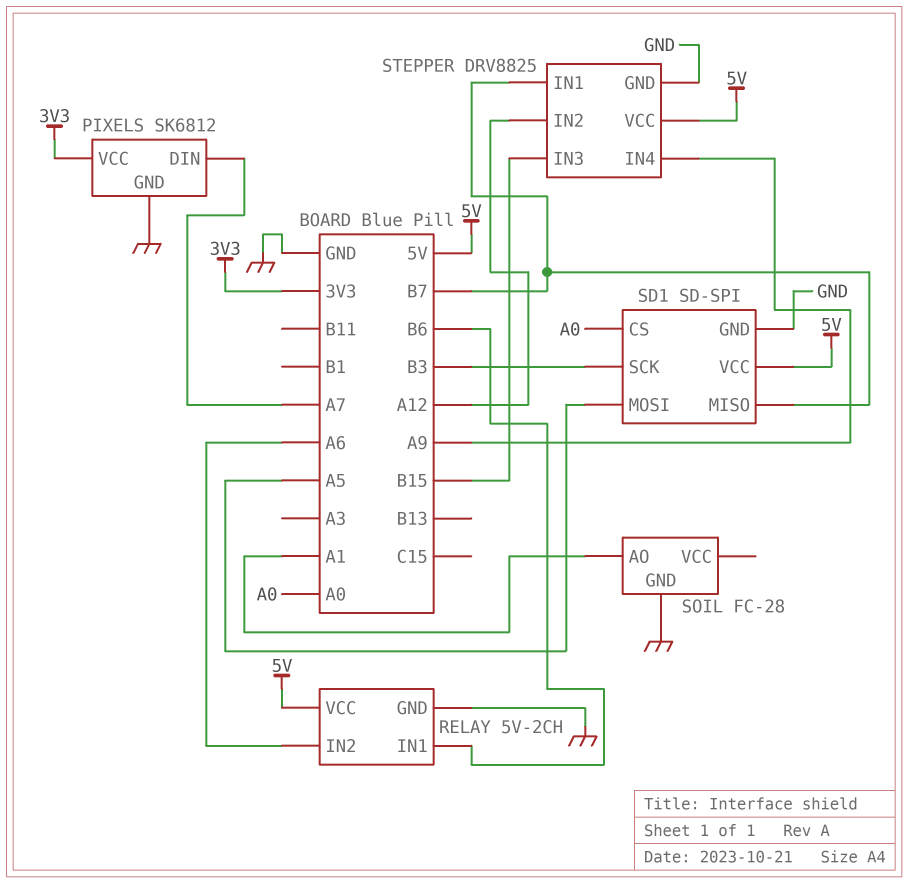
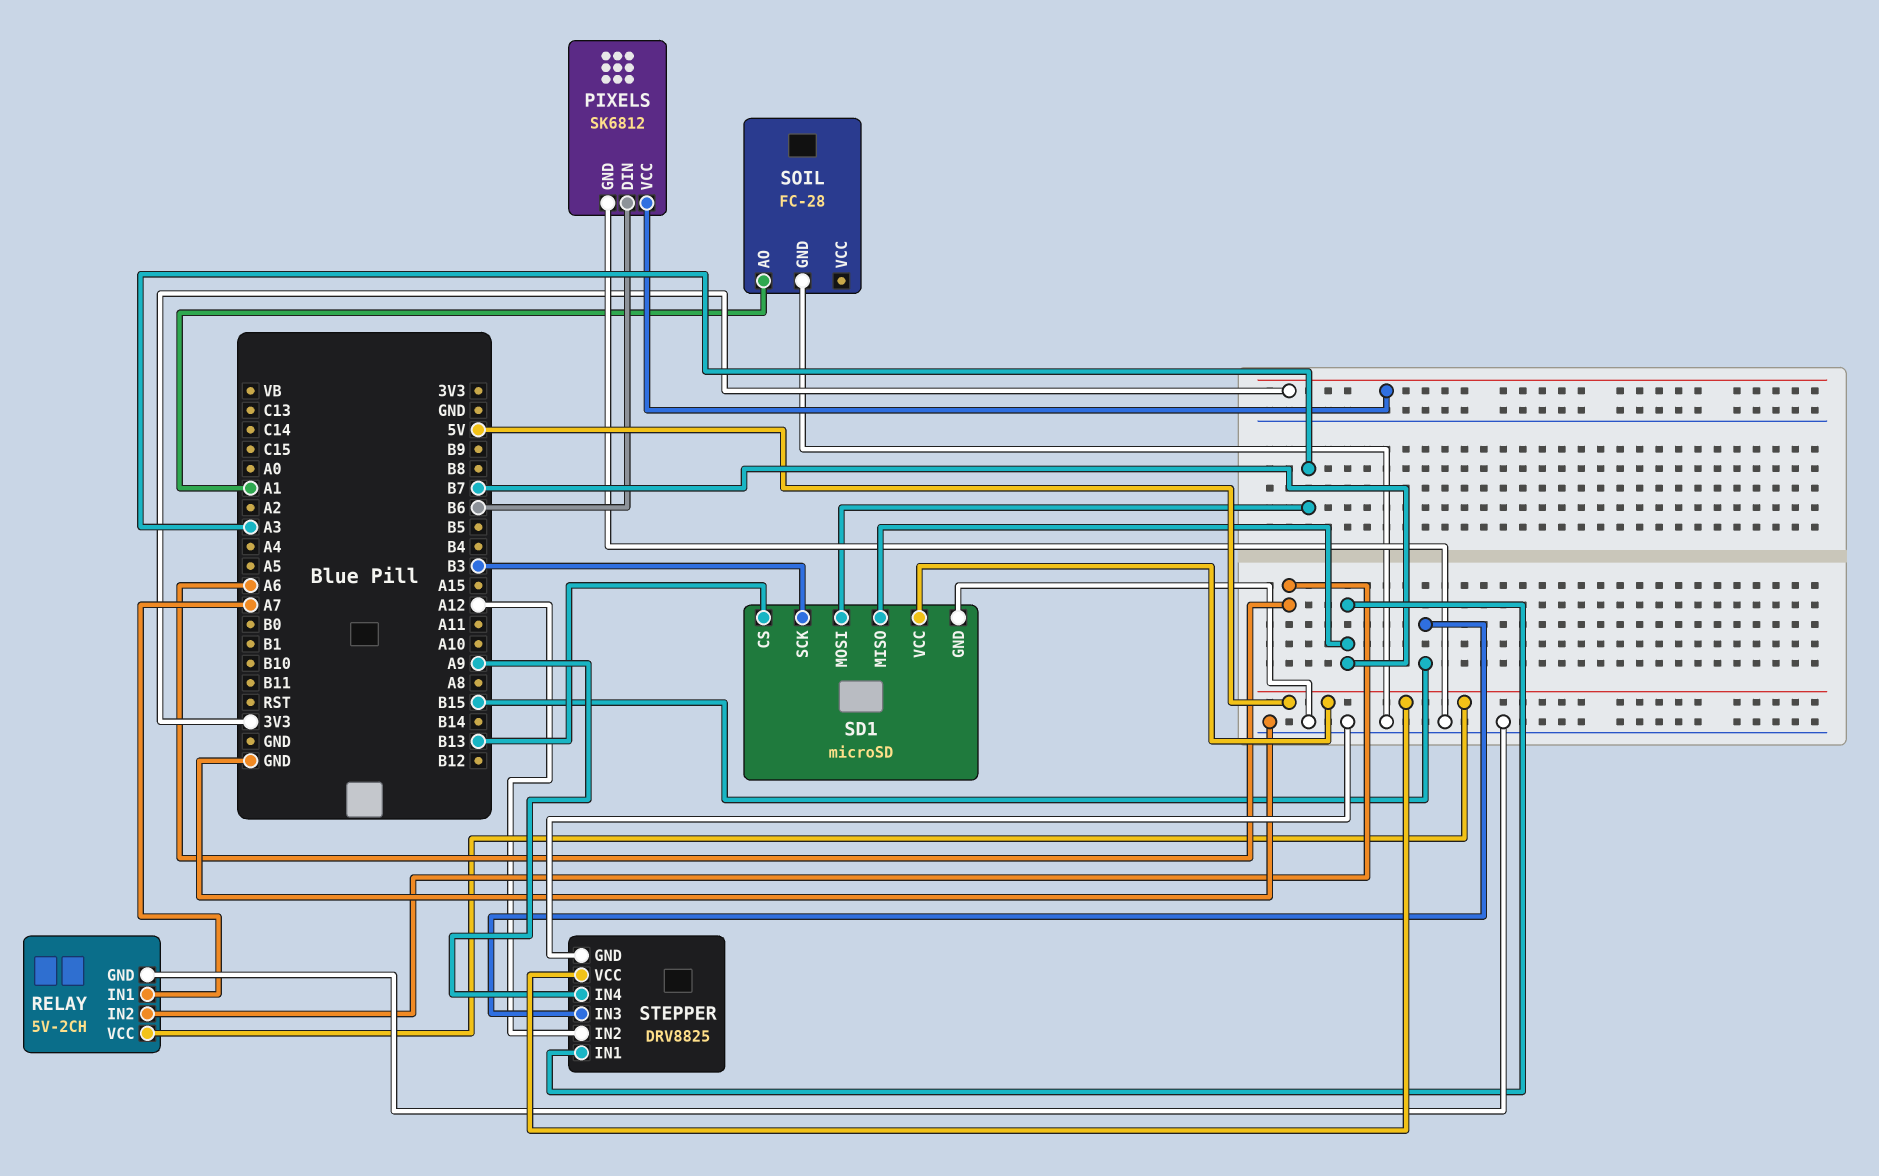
PIXELS pin DIN: A7 -> B6
RELAY pin IN1: B6 -> A7
SD1: SD-SPI -> microSD
SD1 pin CS: A0 -> B13
SD1 pin MOSI: A5 -> A3

